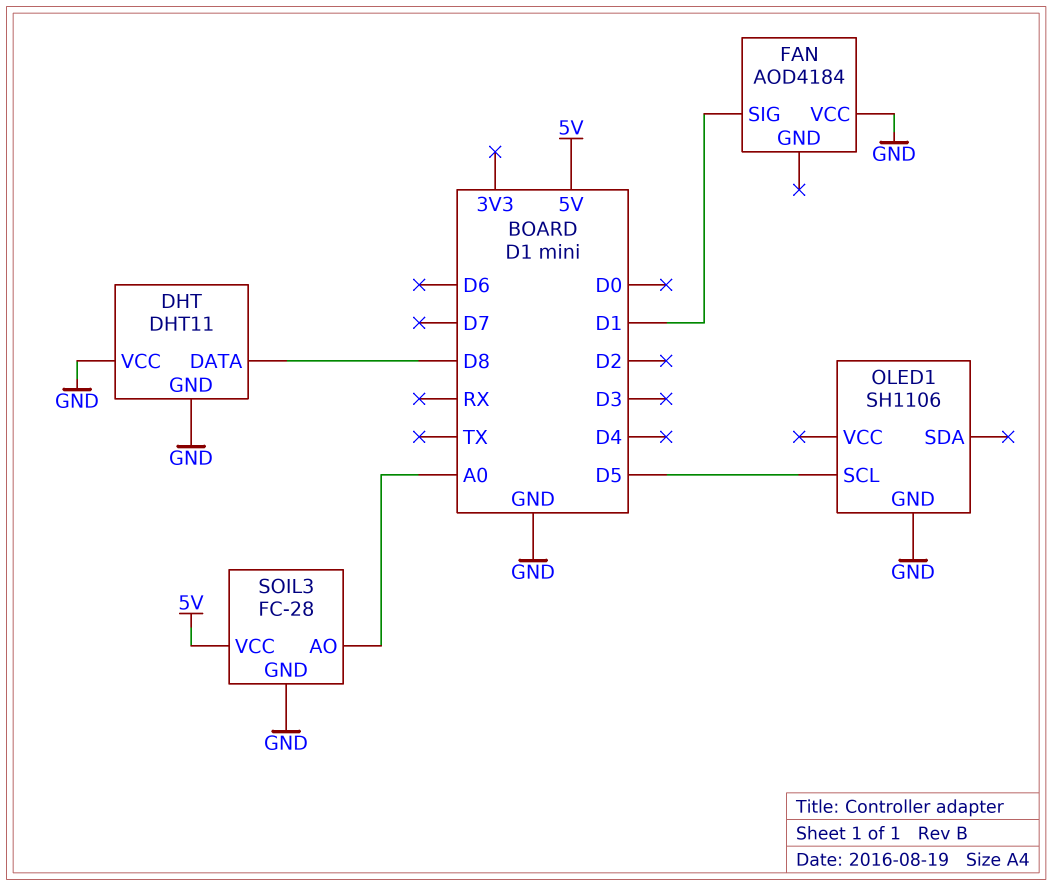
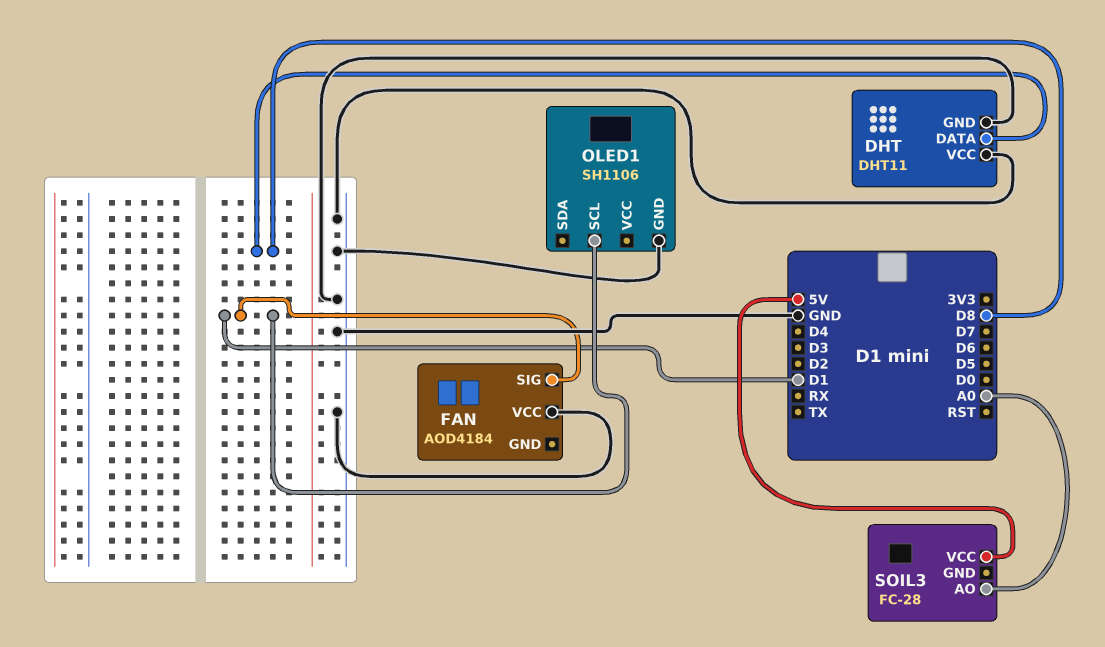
OLED1 pin SCL: D5 -> D1
SOIL3 pin GND: GND -> none

